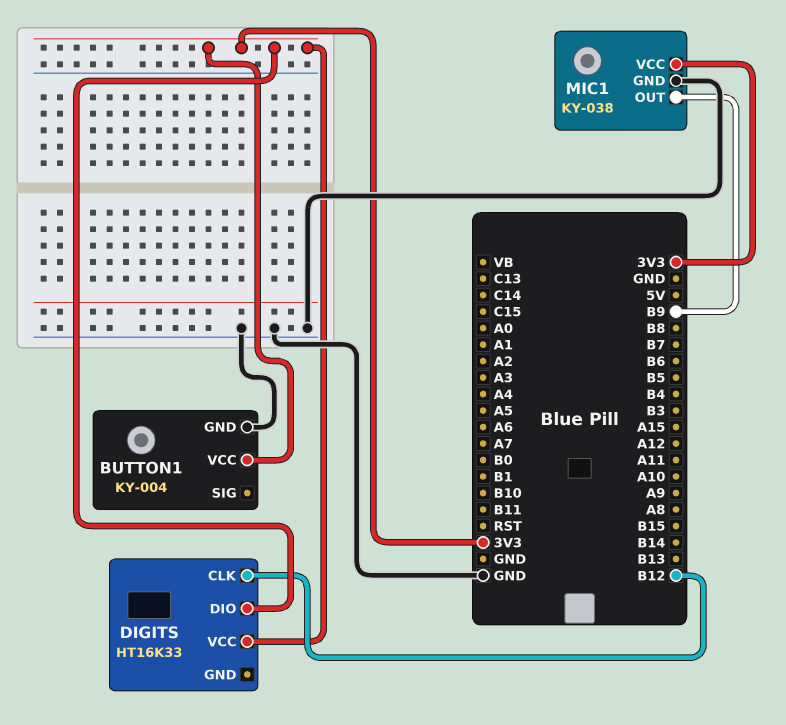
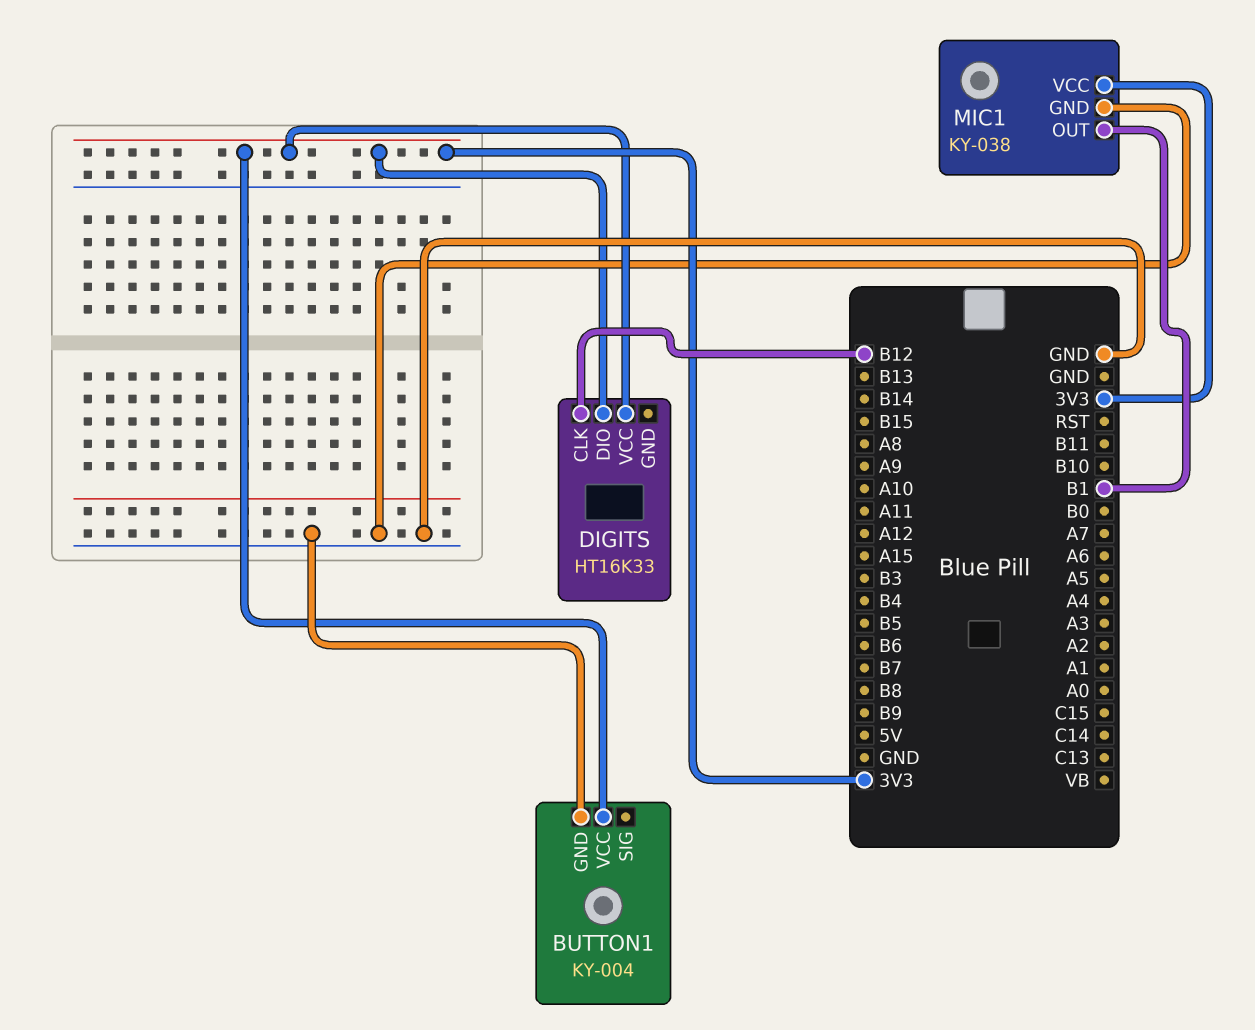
MIC1 pin OUT: B9 -> B1

